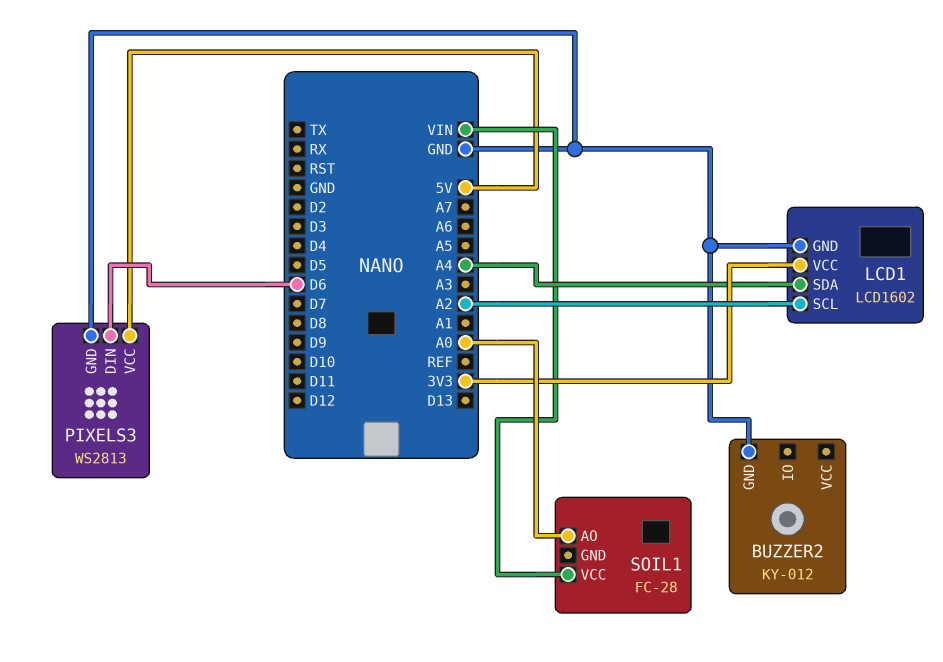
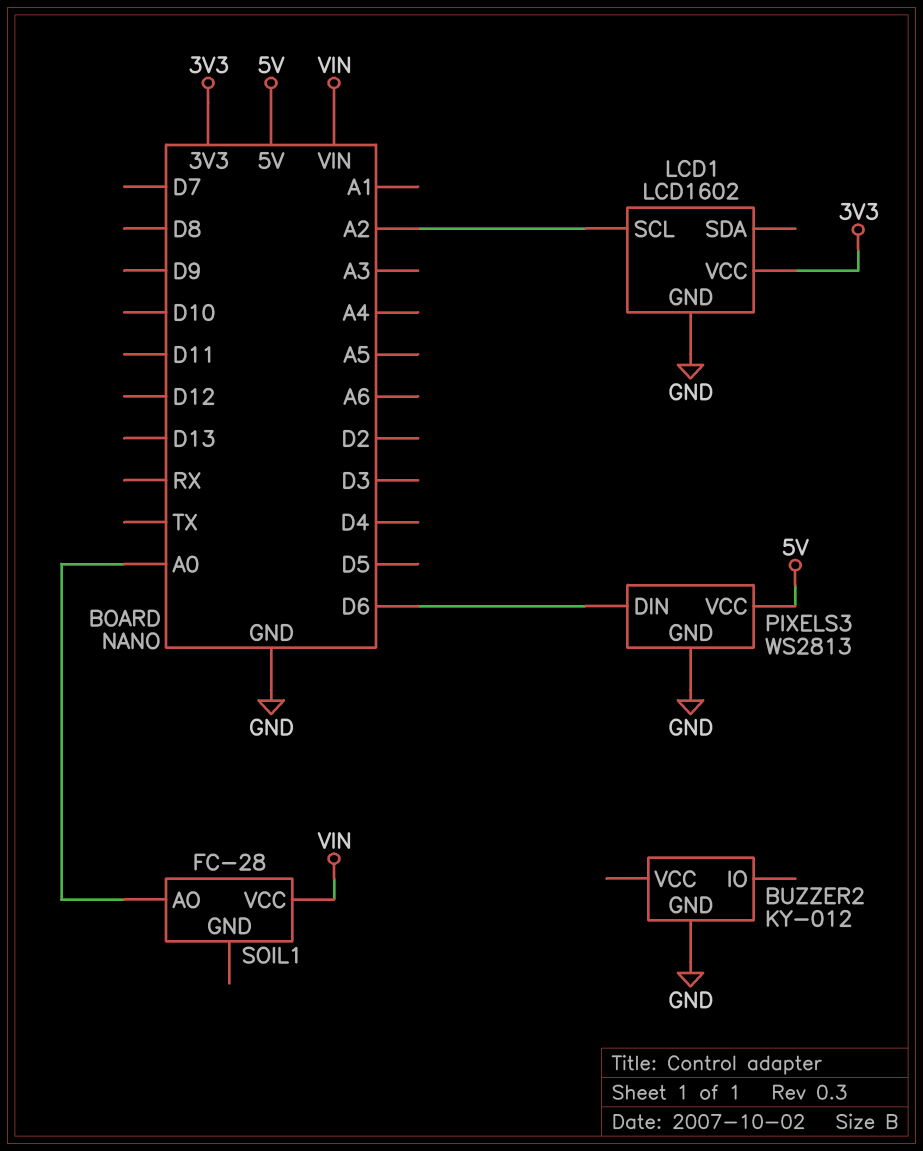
LCD1 pin SDA: A4 -> none

